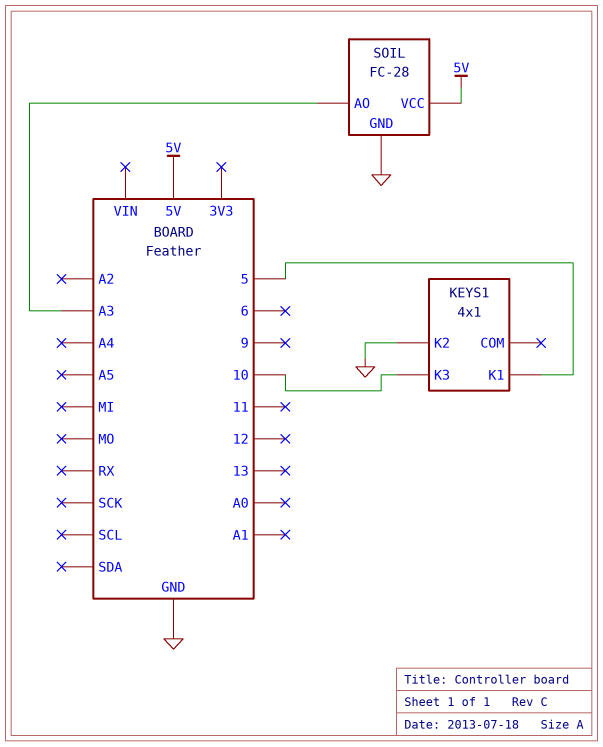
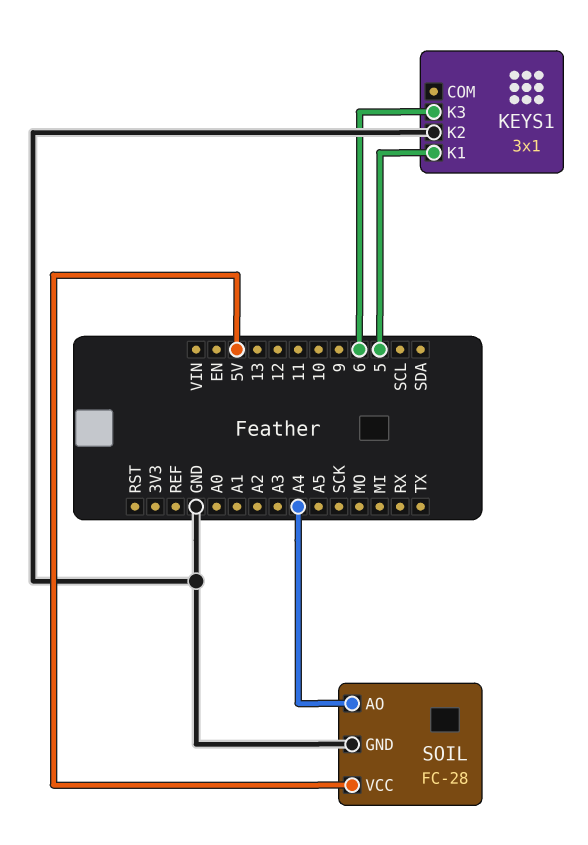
KEYS1: 4x1 -> 3x1
KEYS1 pin K3: 10 -> 6
SOIL pin AO: A3 -> A4

